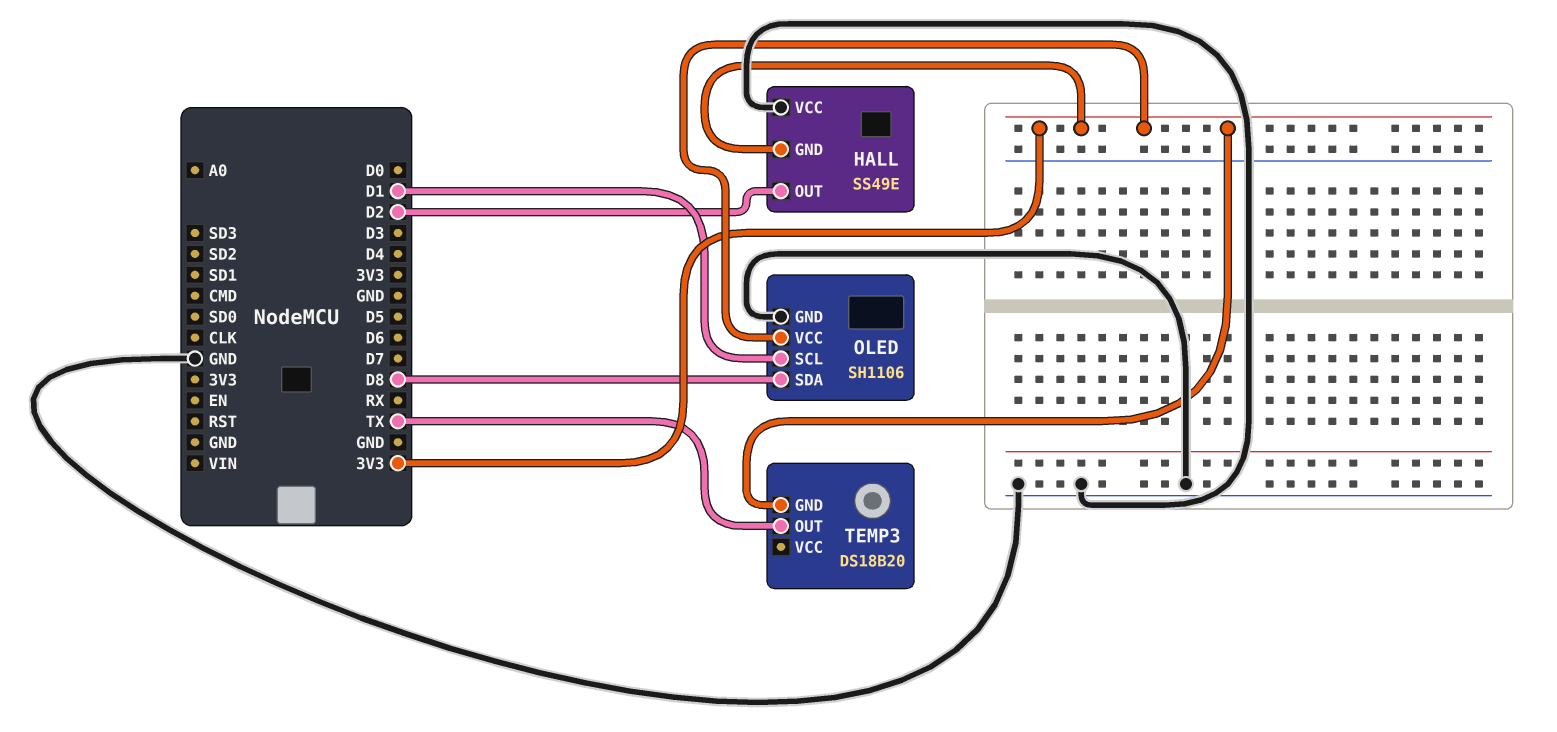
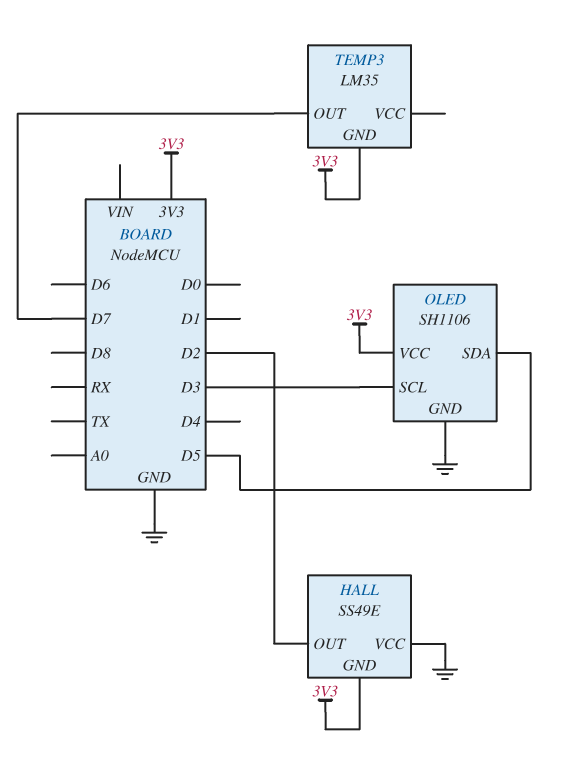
OLED pin SCL: D1 -> D3
OLED pin SDA: D8 -> D5
TEMP3: DS18B20 -> LM35
TEMP3 pin OUT: TX -> D7

